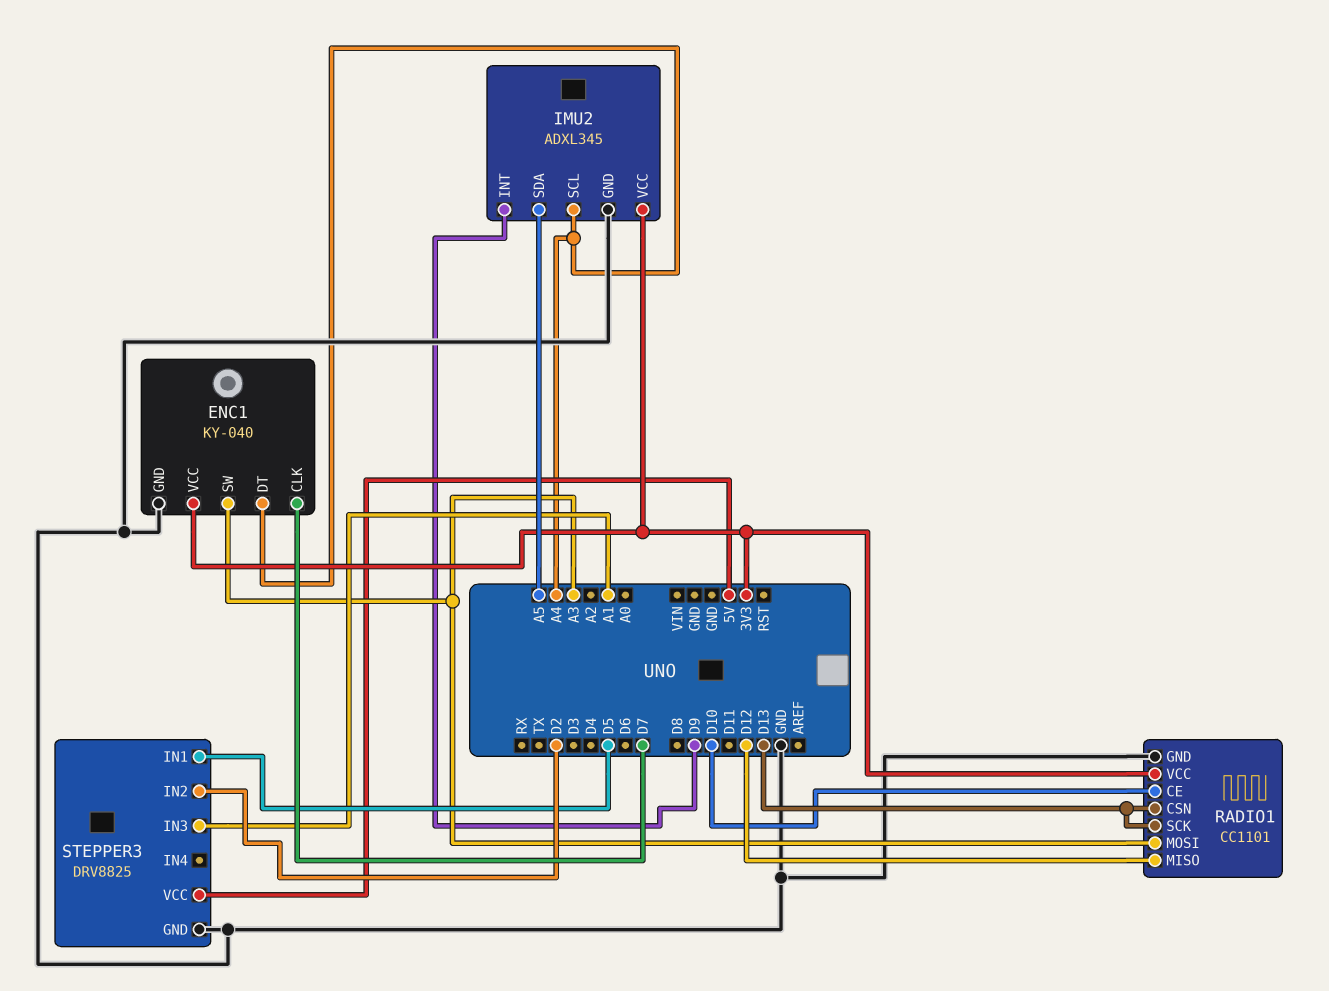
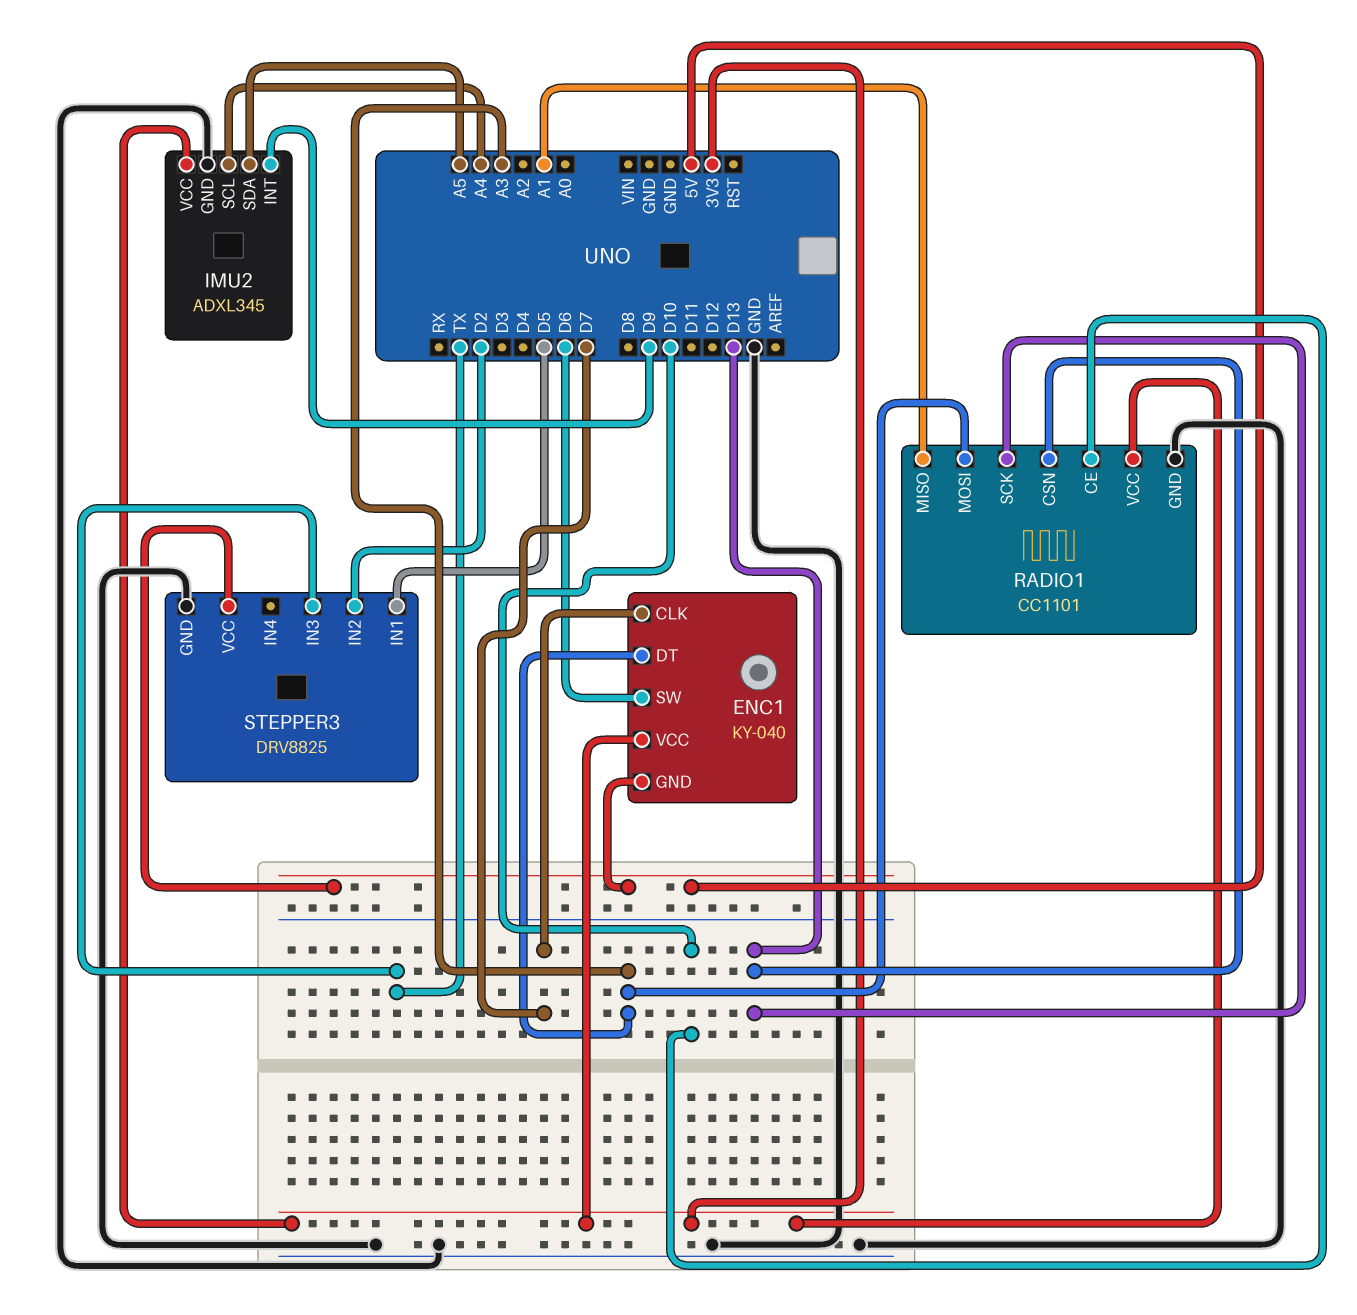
ENC1 pin DT: A4 -> A3
ENC1 pin GND: GND -> 5V
ENC1 pin SW: A3 -> D6
RADIO1 pin MISO: D12 -> A1
STEPPER3 pin IN3: A1 -> TX

